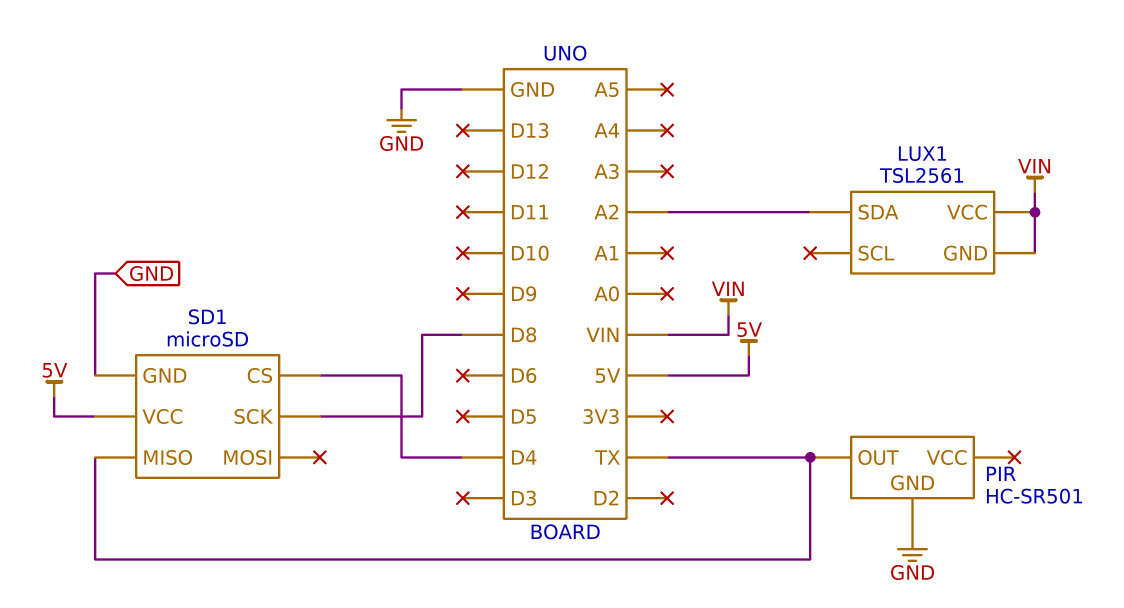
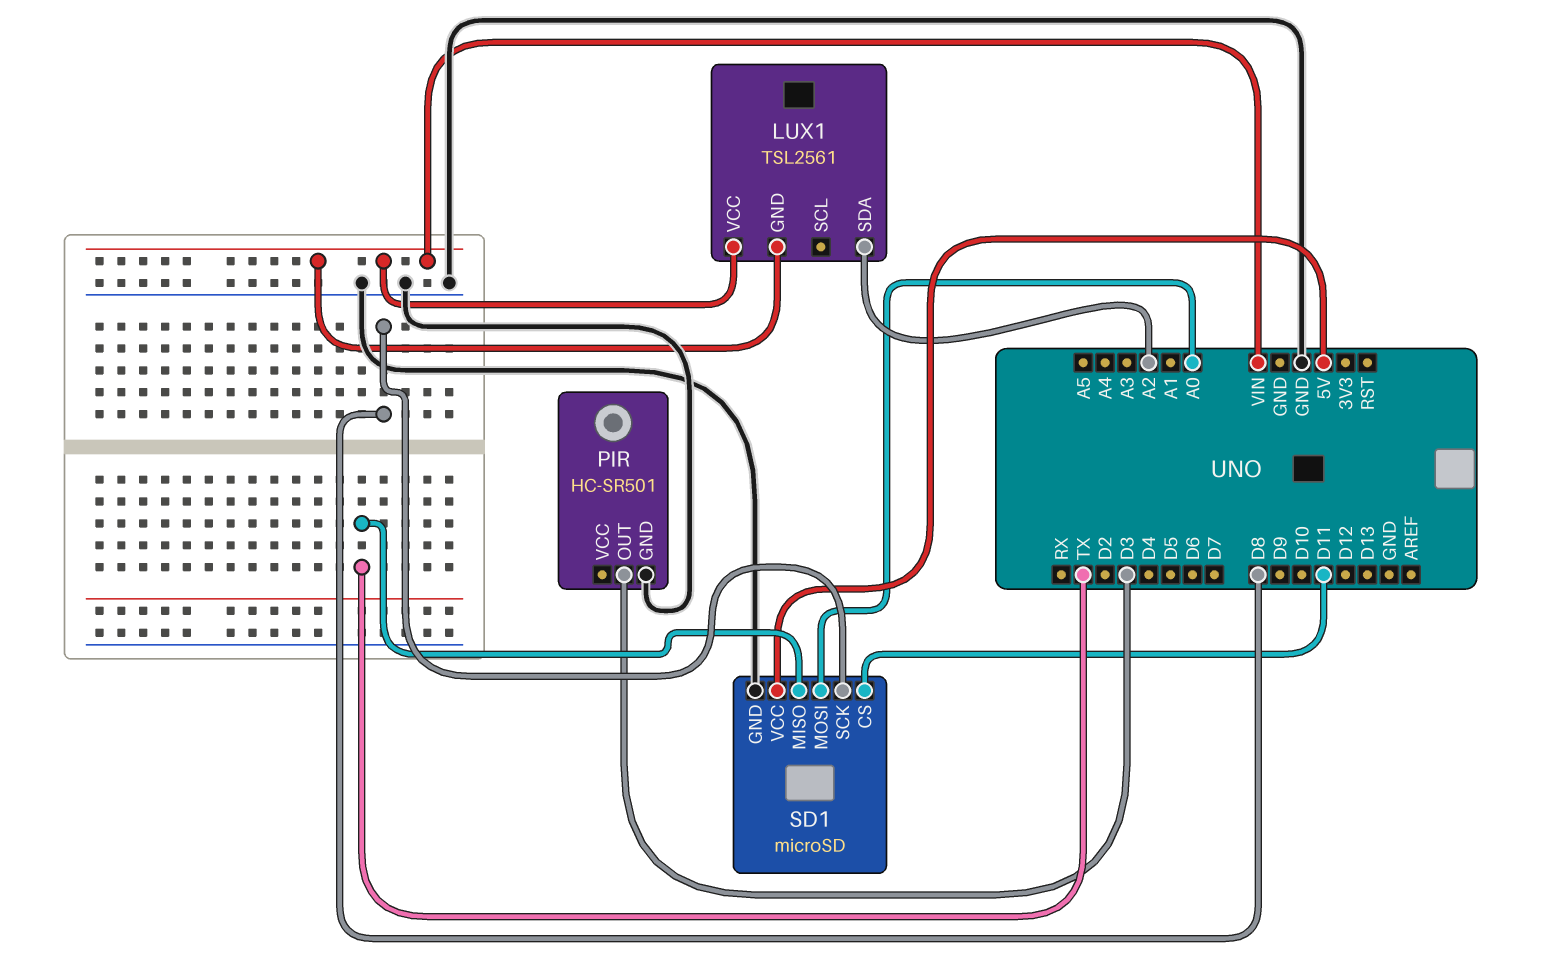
PIR pin OUT: TX -> D3
SD1 pin CS: D4 -> D11
SD1 pin MOSI: none -> A0

